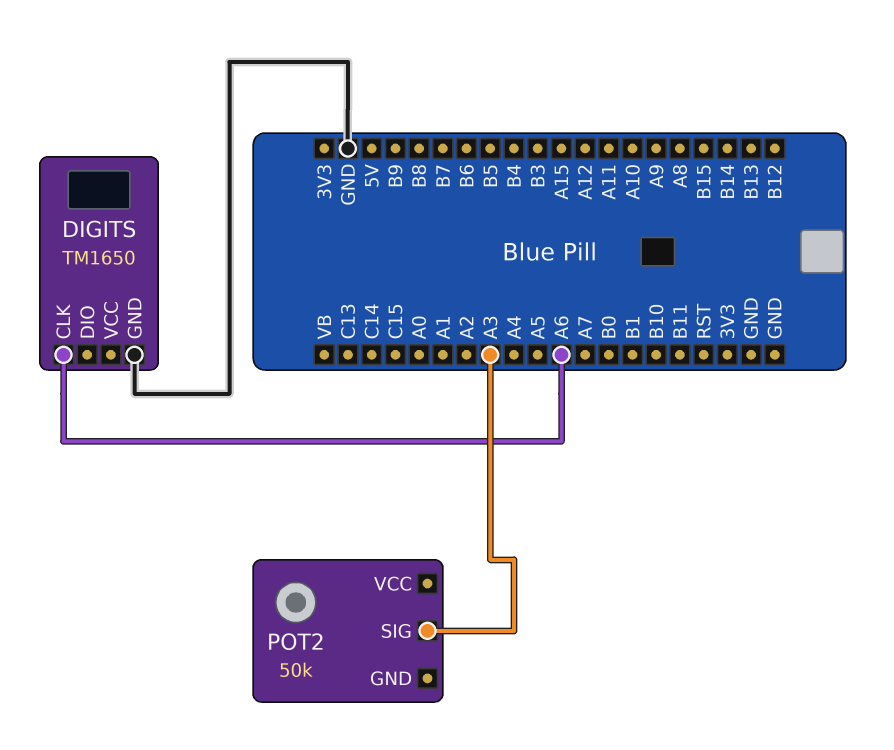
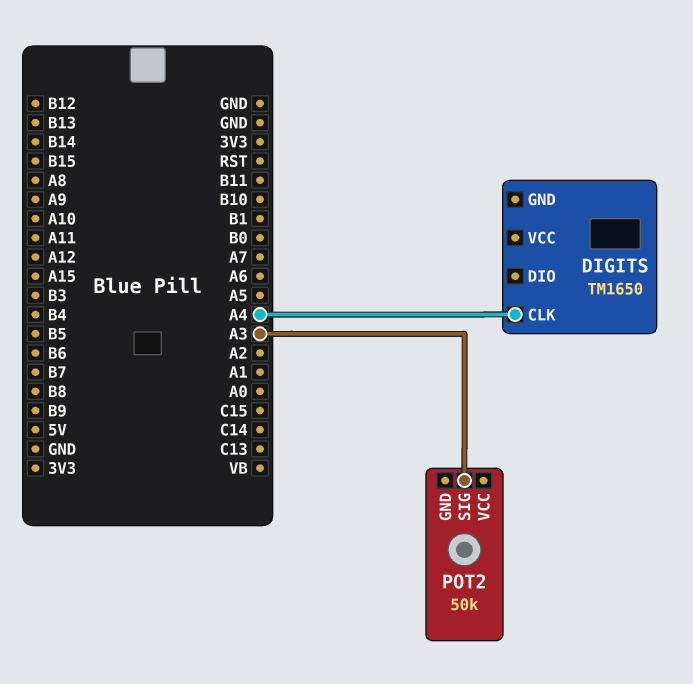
DIGITS pin CLK: A6 -> A4
DIGITS pin GND: GND -> none

